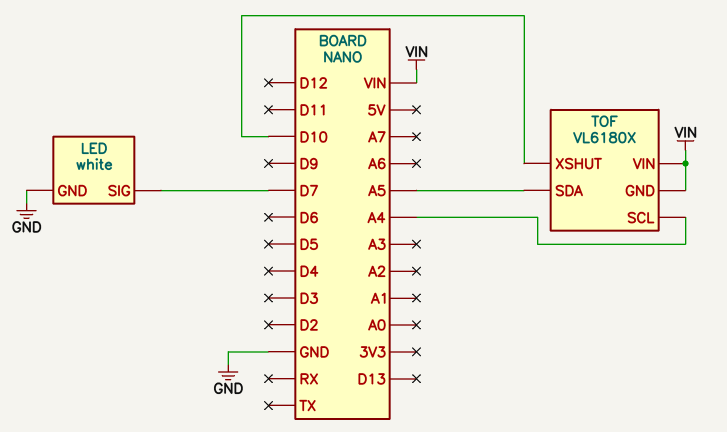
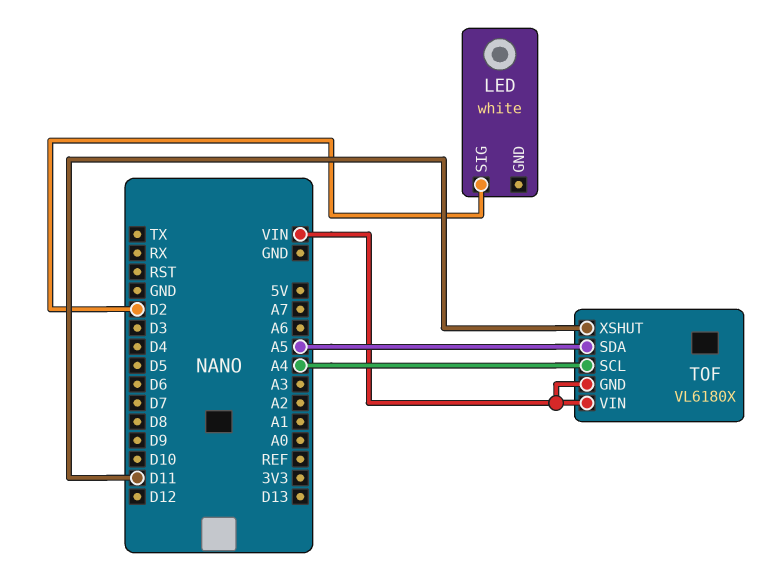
LED pin GND: GND -> none
LED pin SIG: D7 -> D2
TOF pin XSHUT: D10 -> D11

